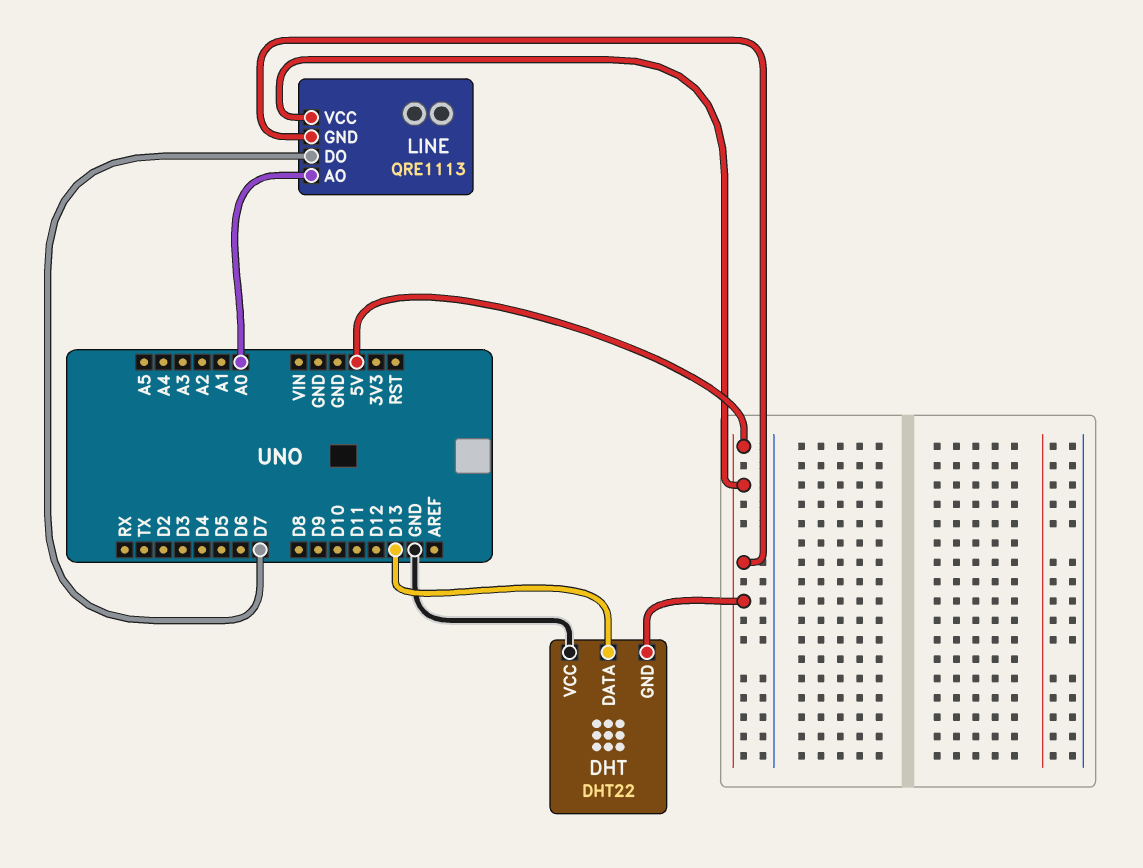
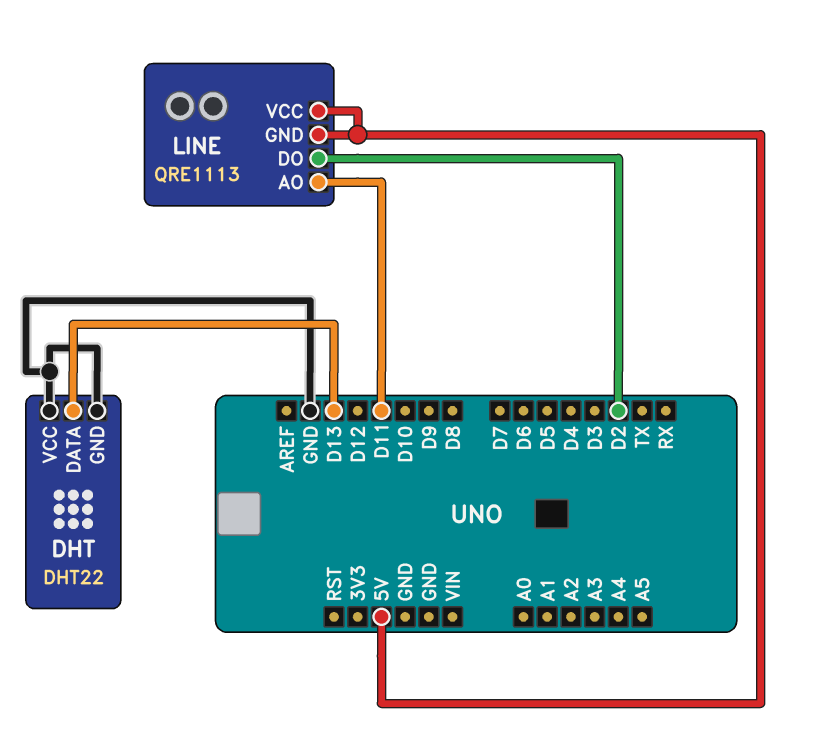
DHT pin GND: 5V -> GND
LINE pin AO: A0 -> D11
LINE pin DO: D7 -> D2

